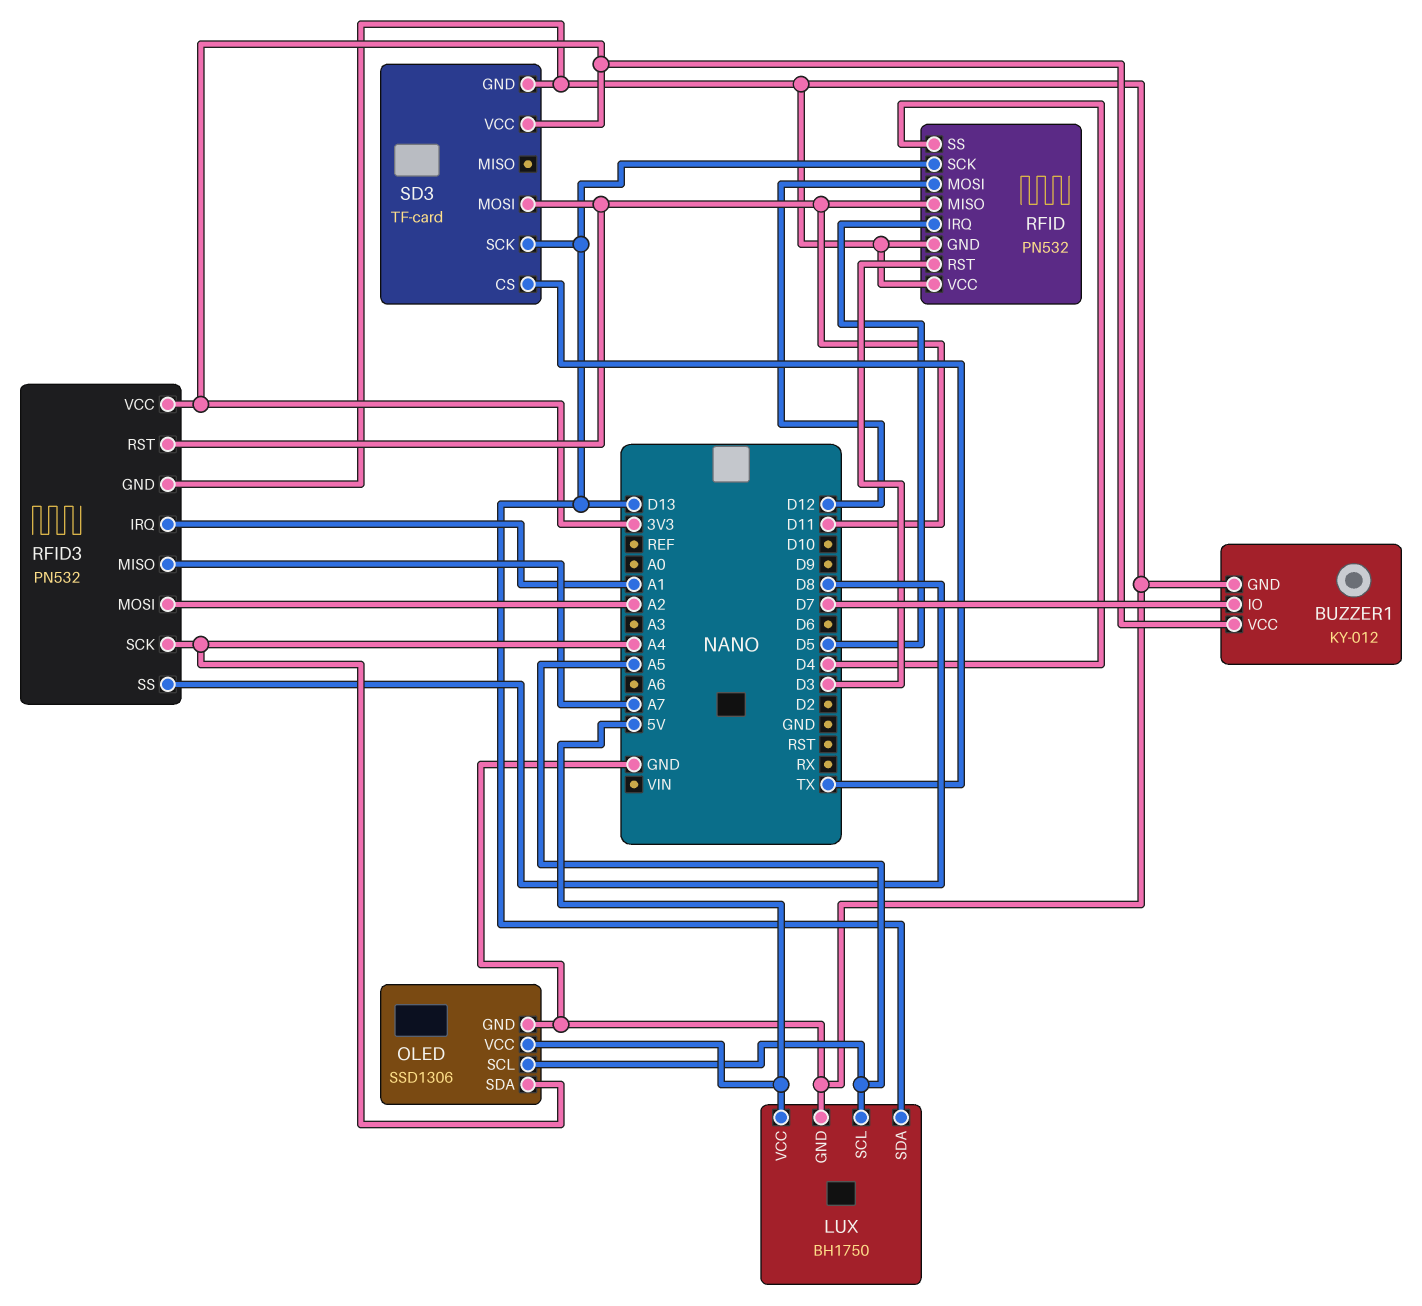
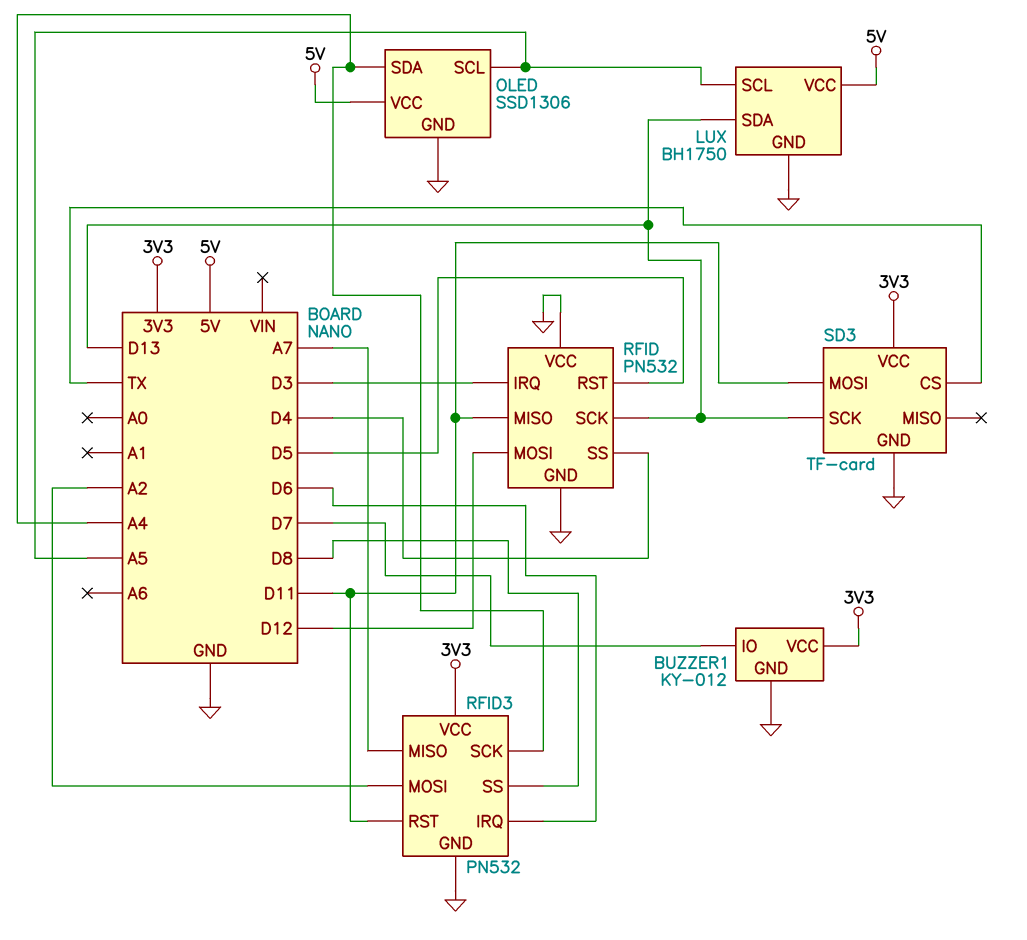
RFID pin IRQ: D5 -> D3
RFID pin RST: D3 -> D5
RFID3 pin IRQ: A1 -> D6

